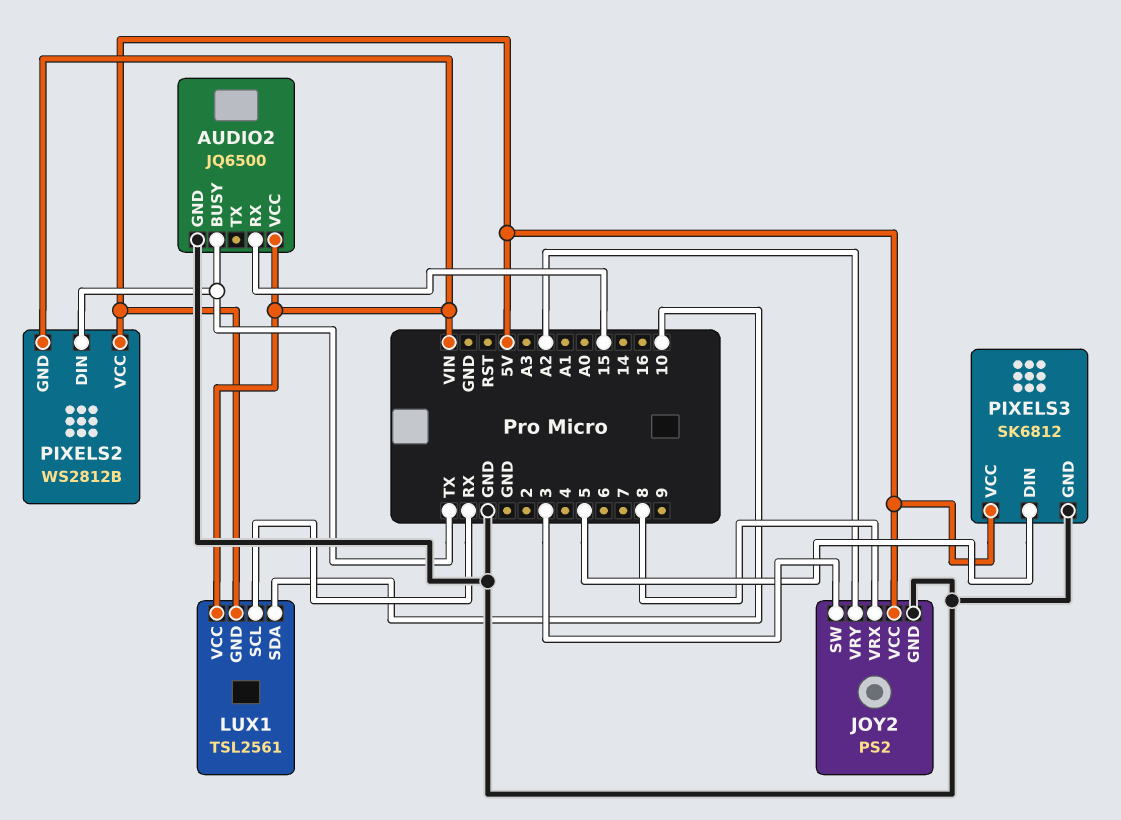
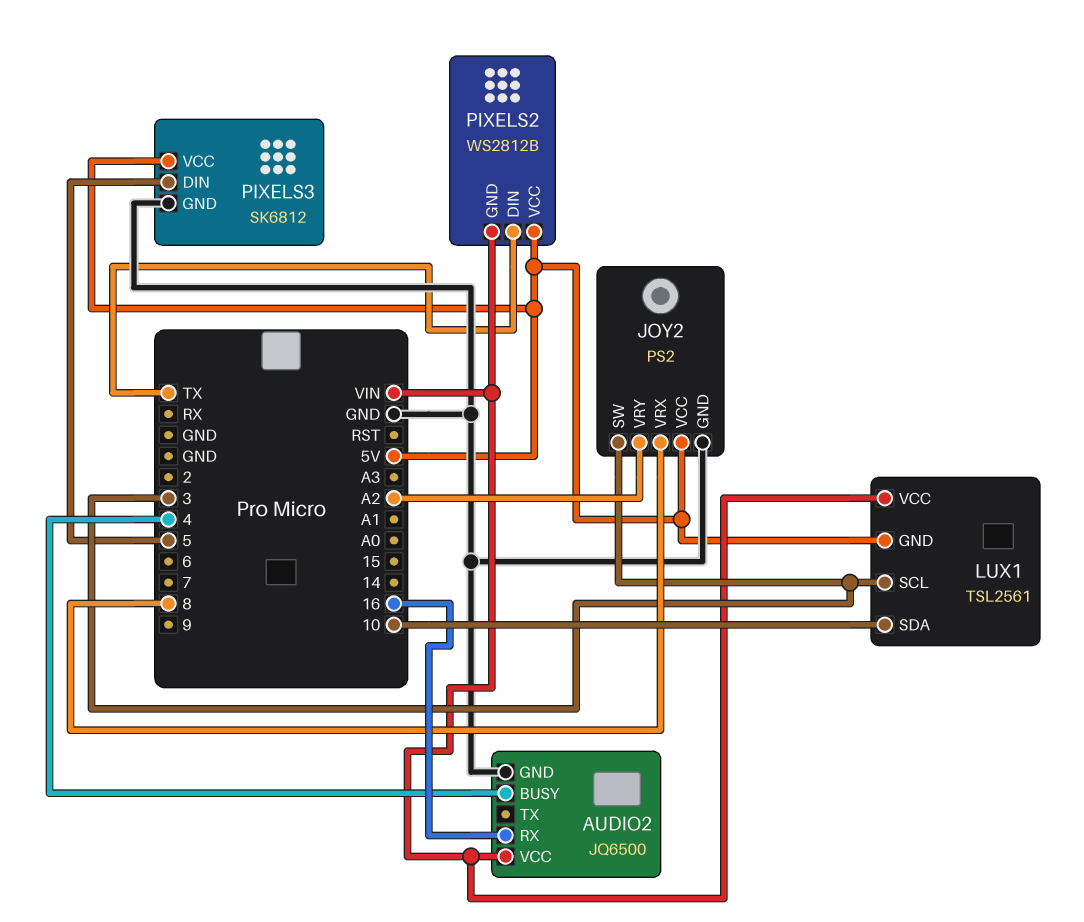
AUDIO2 pin BUSY: TX -> 4
AUDIO2 pin RX: 15 -> 16
LUX1 pin SCL: RX -> 3

